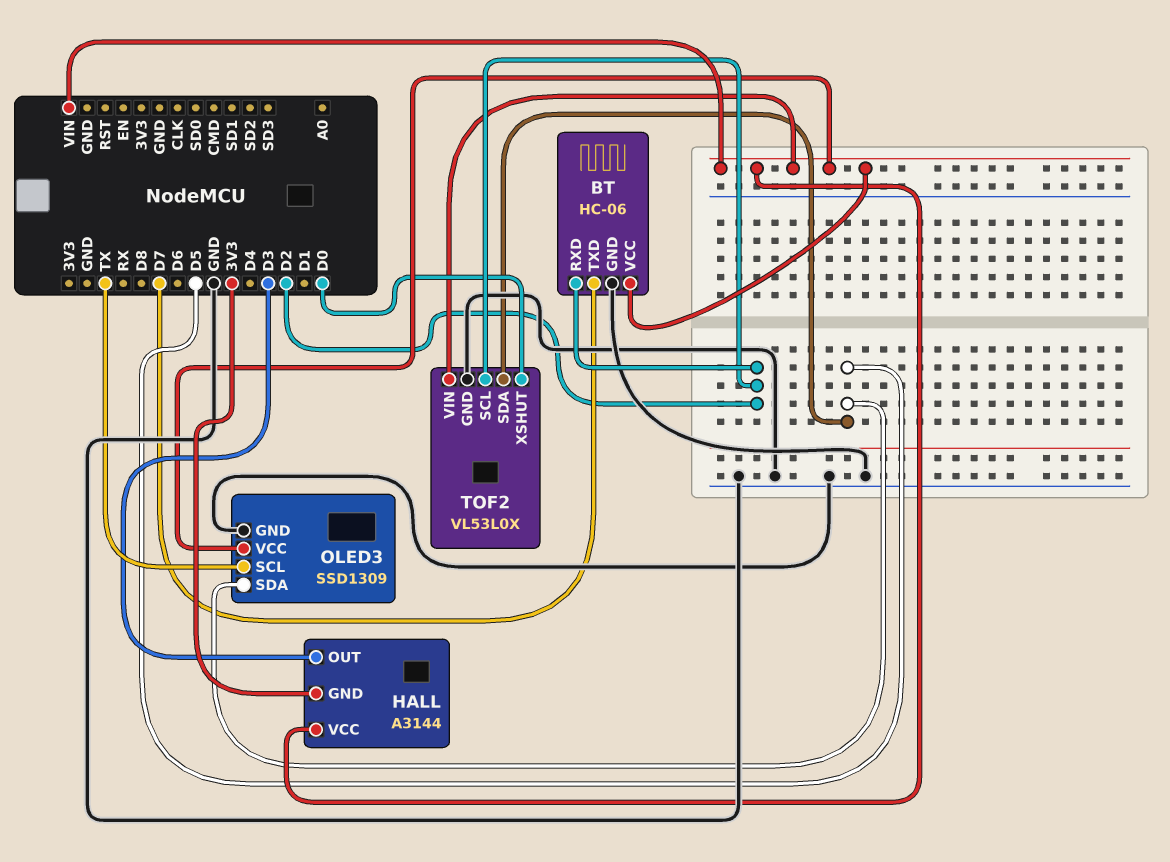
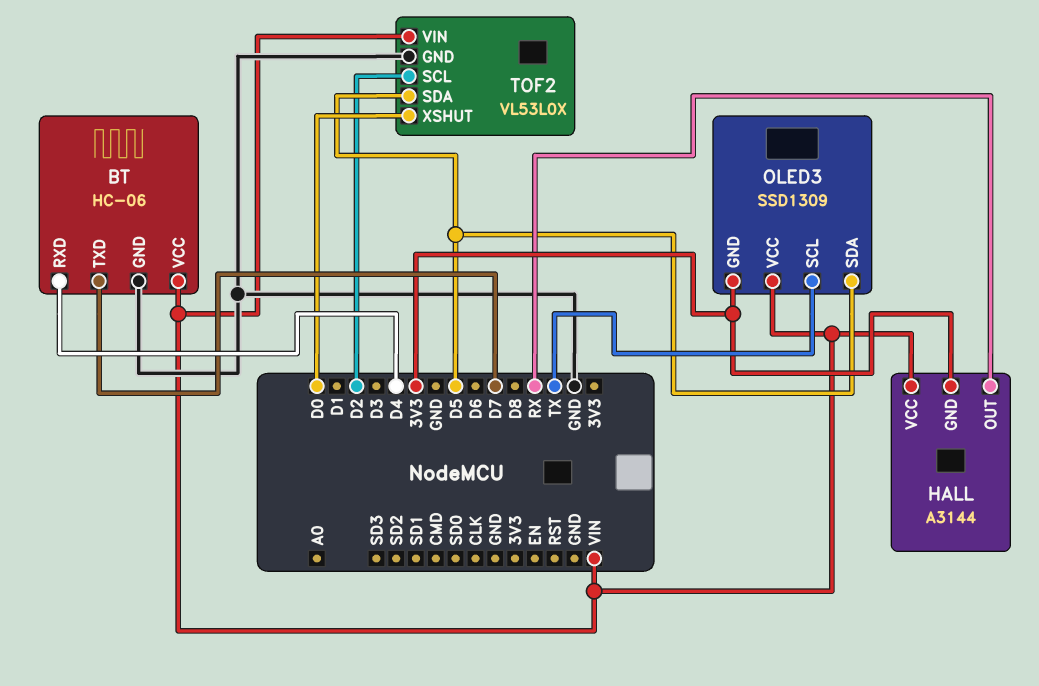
BT pin RXD: D2 -> D4
HALL pin OUT: D3 -> RX
OLED3 pin GND: GND -> 3V3

